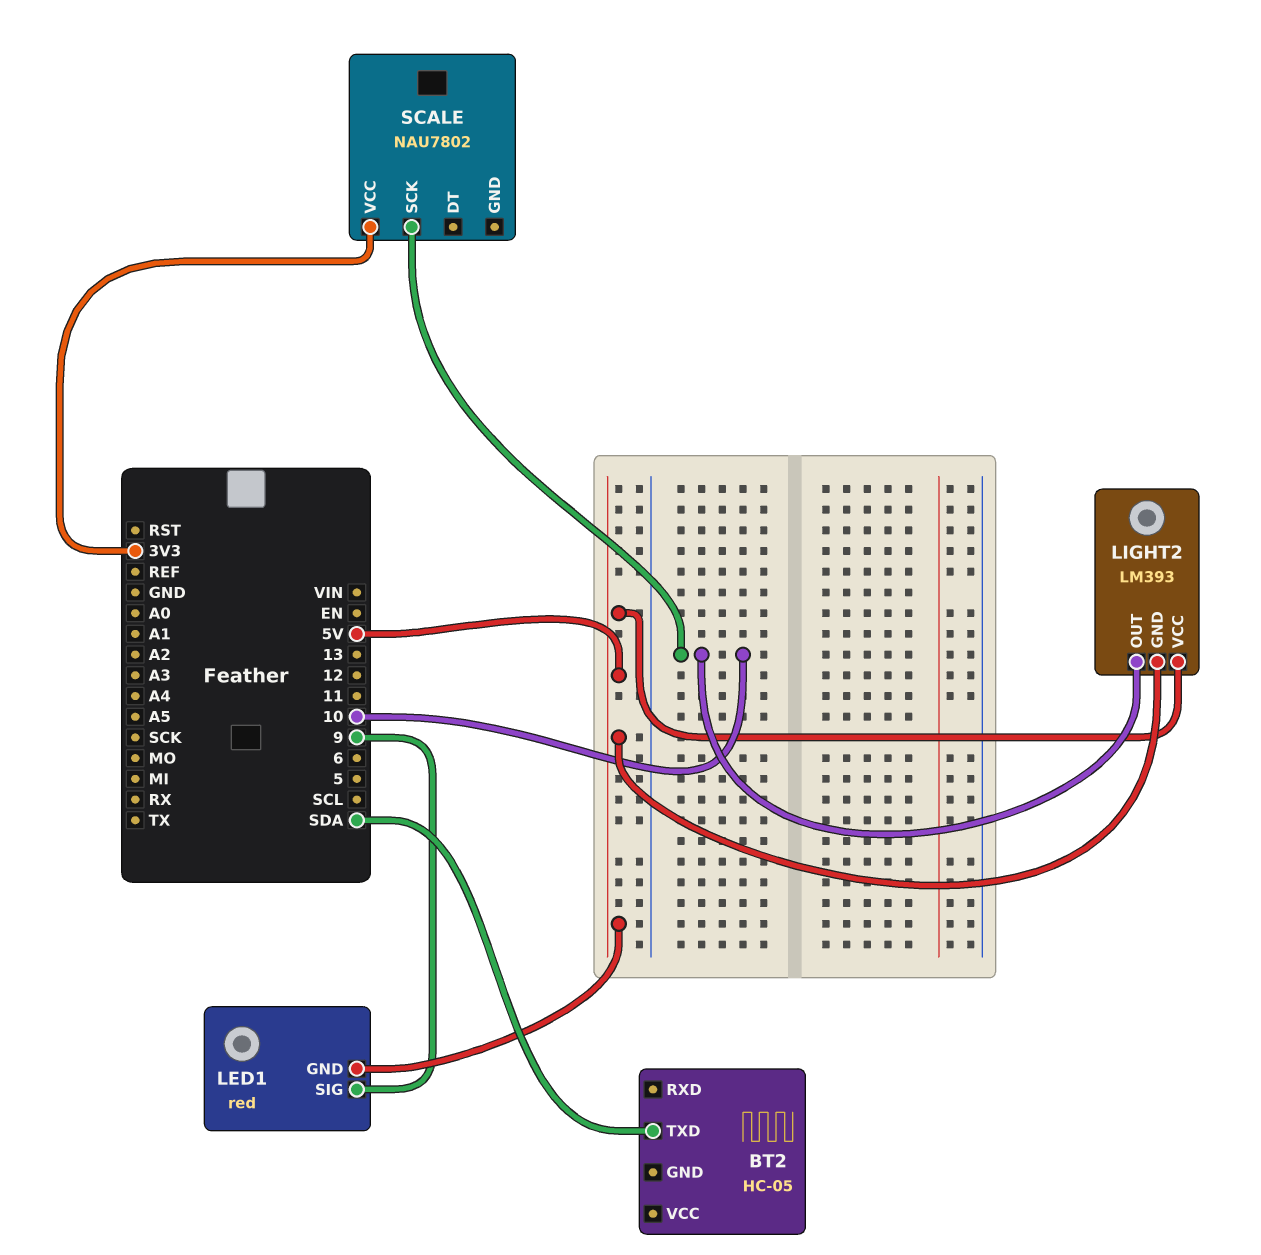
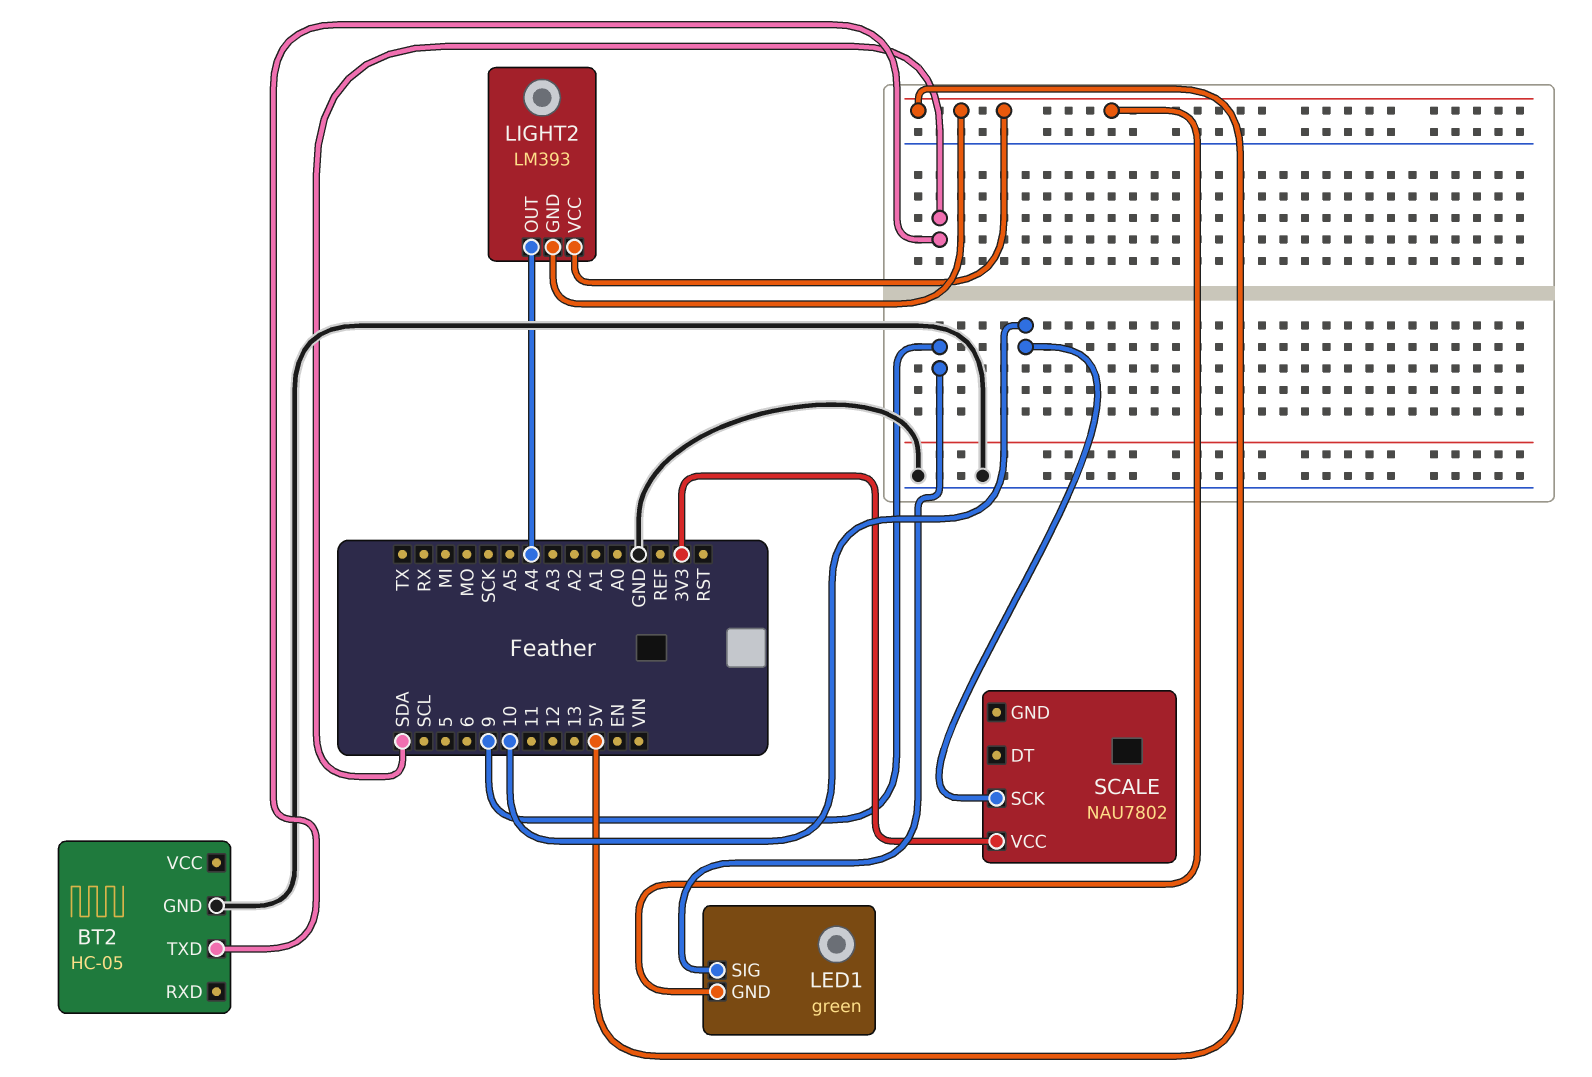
BT2 pin GND: none -> GND
LED1: red -> green
LIGHT2 pin OUT: 10 -> A4

